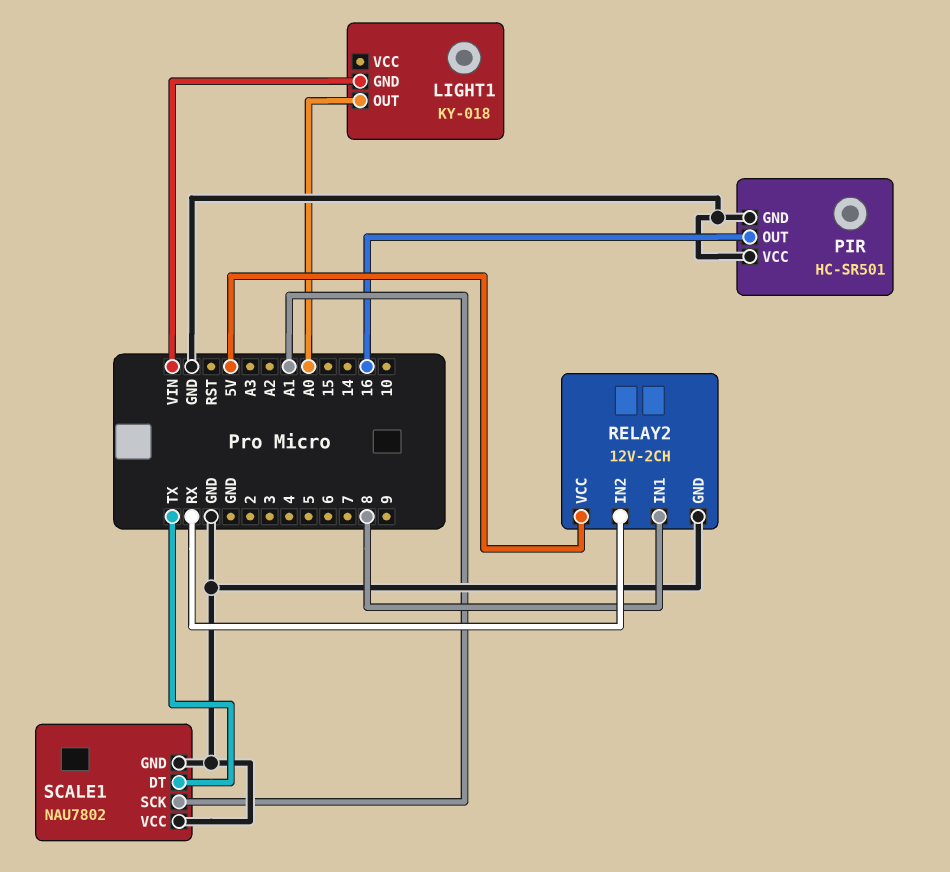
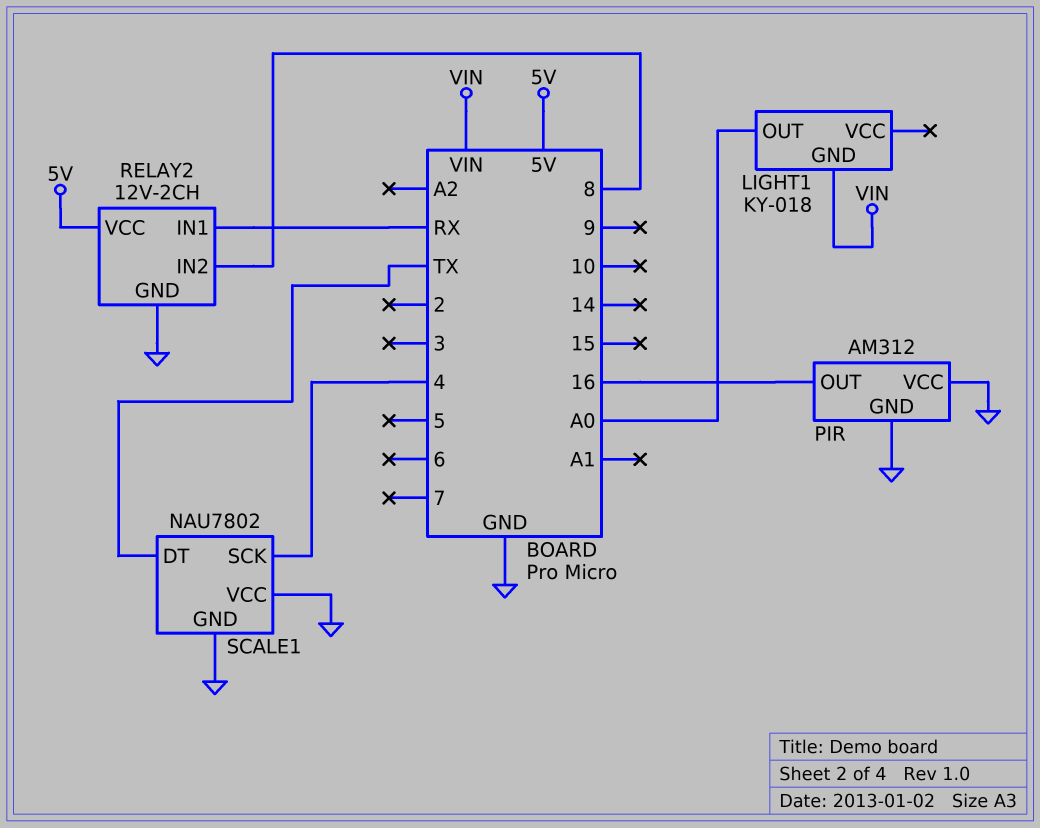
PIR: HC-SR501 -> AM312
RELAY2 pin IN1: 8 -> RX
RELAY2 pin IN2: RX -> 8
SCALE1 pin SCK: A1 -> 4

